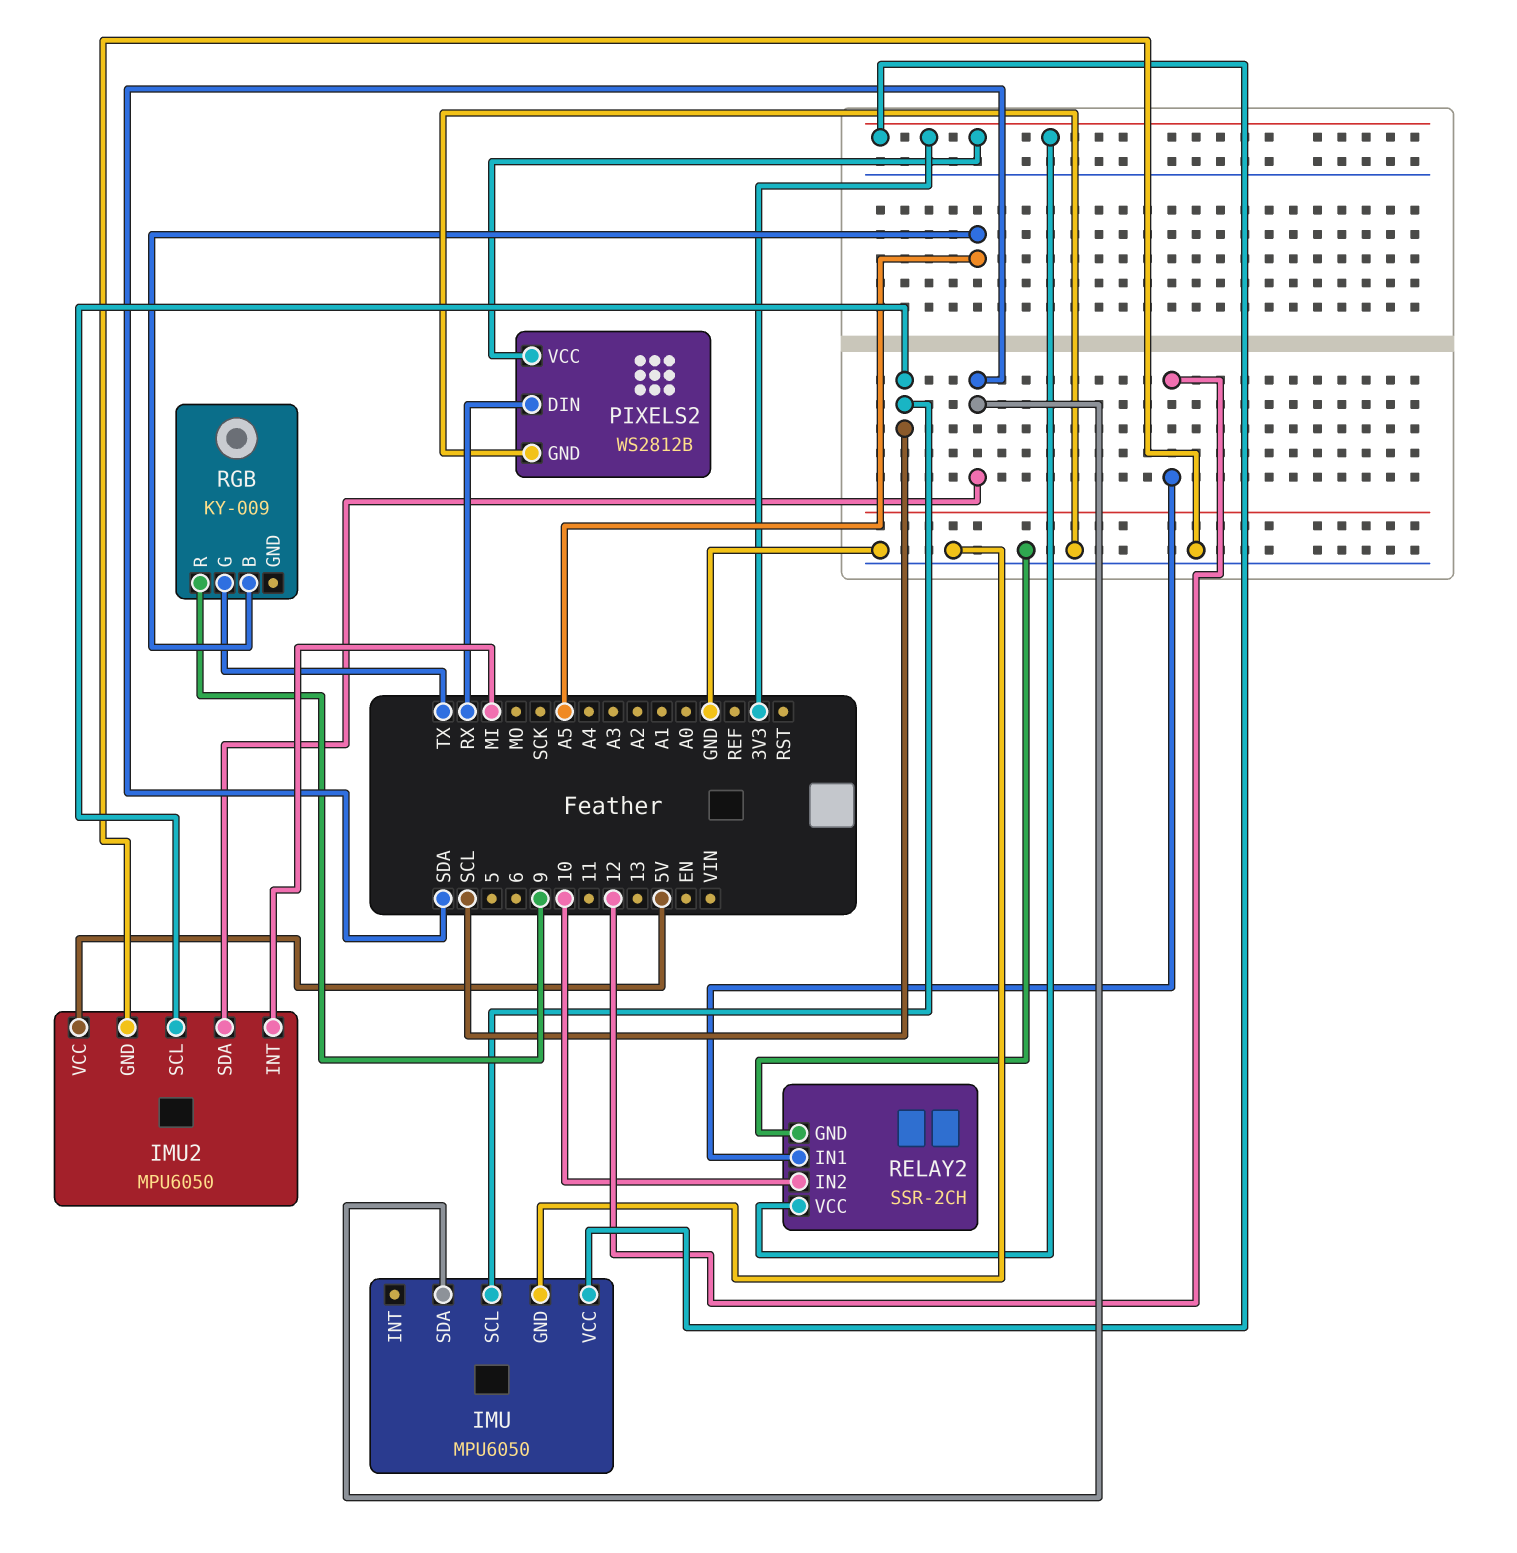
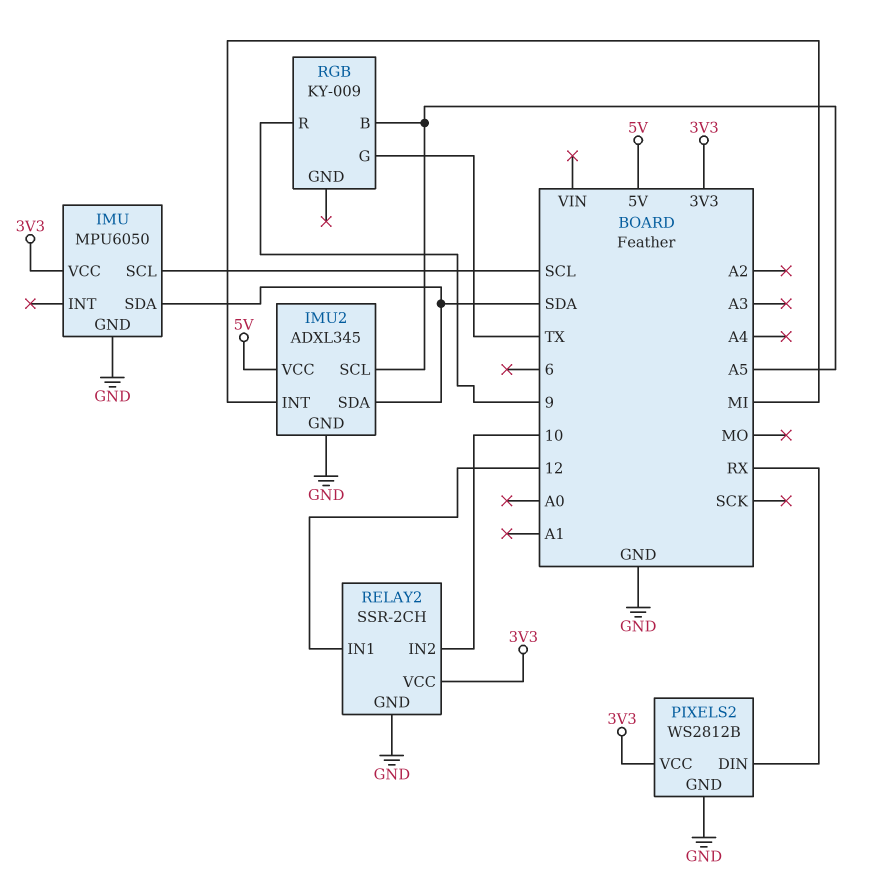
IMU2: MPU6050 -> ADXL345
IMU2 pin SCL: SCL -> A5

